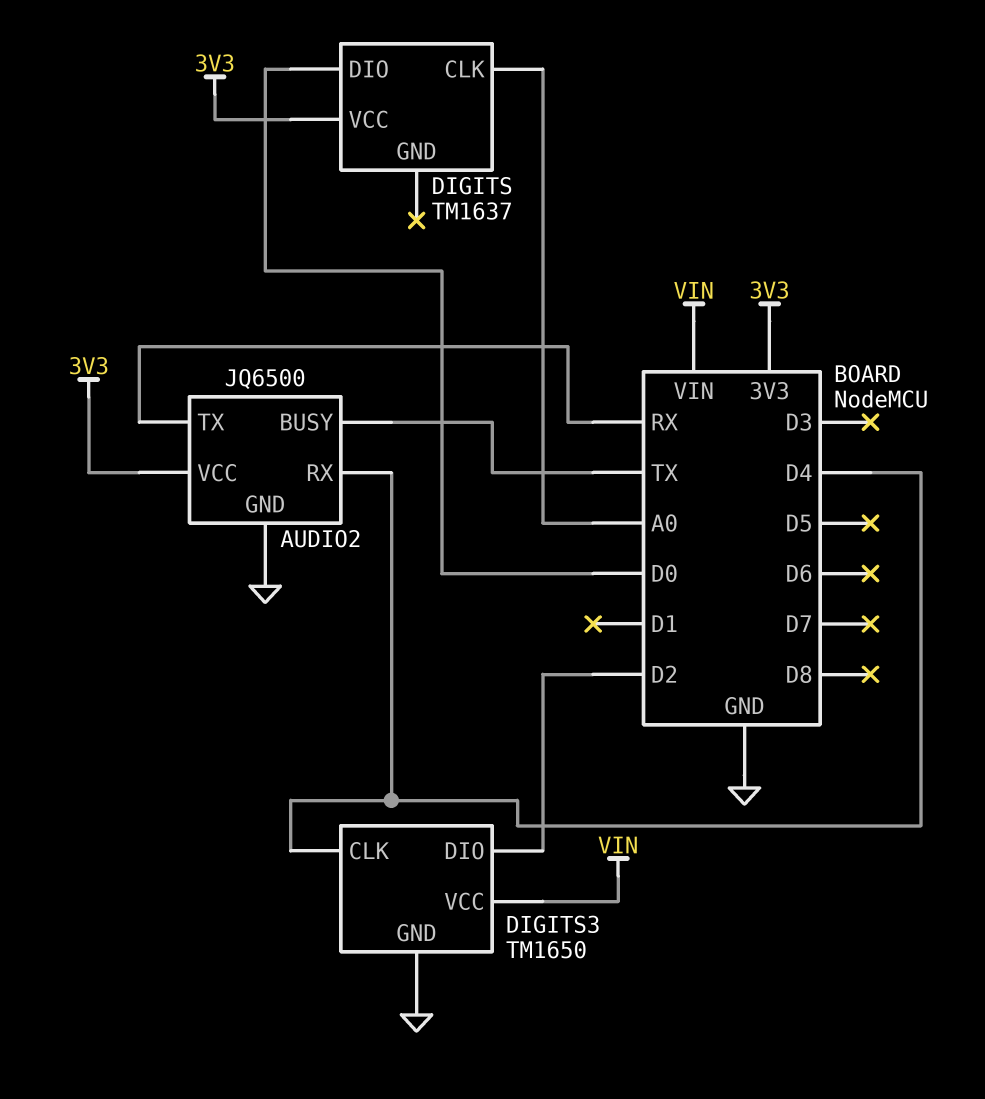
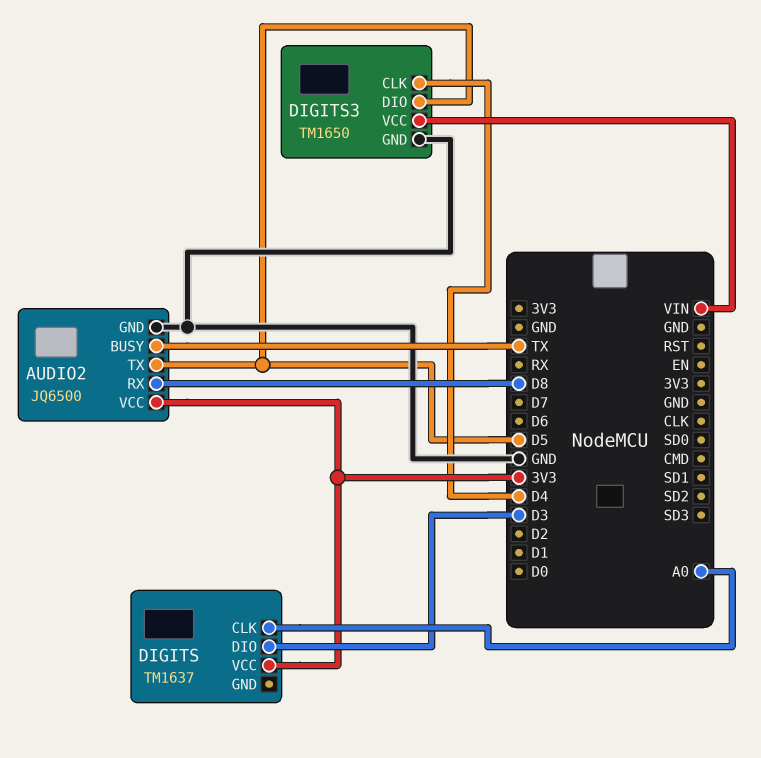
AUDIO2 pin RX: D4 -> D8
AUDIO2 pin TX: RX -> D5
DIGITS pin DIO: D0 -> D3
DIGITS3 pin DIO: D2 -> D5

